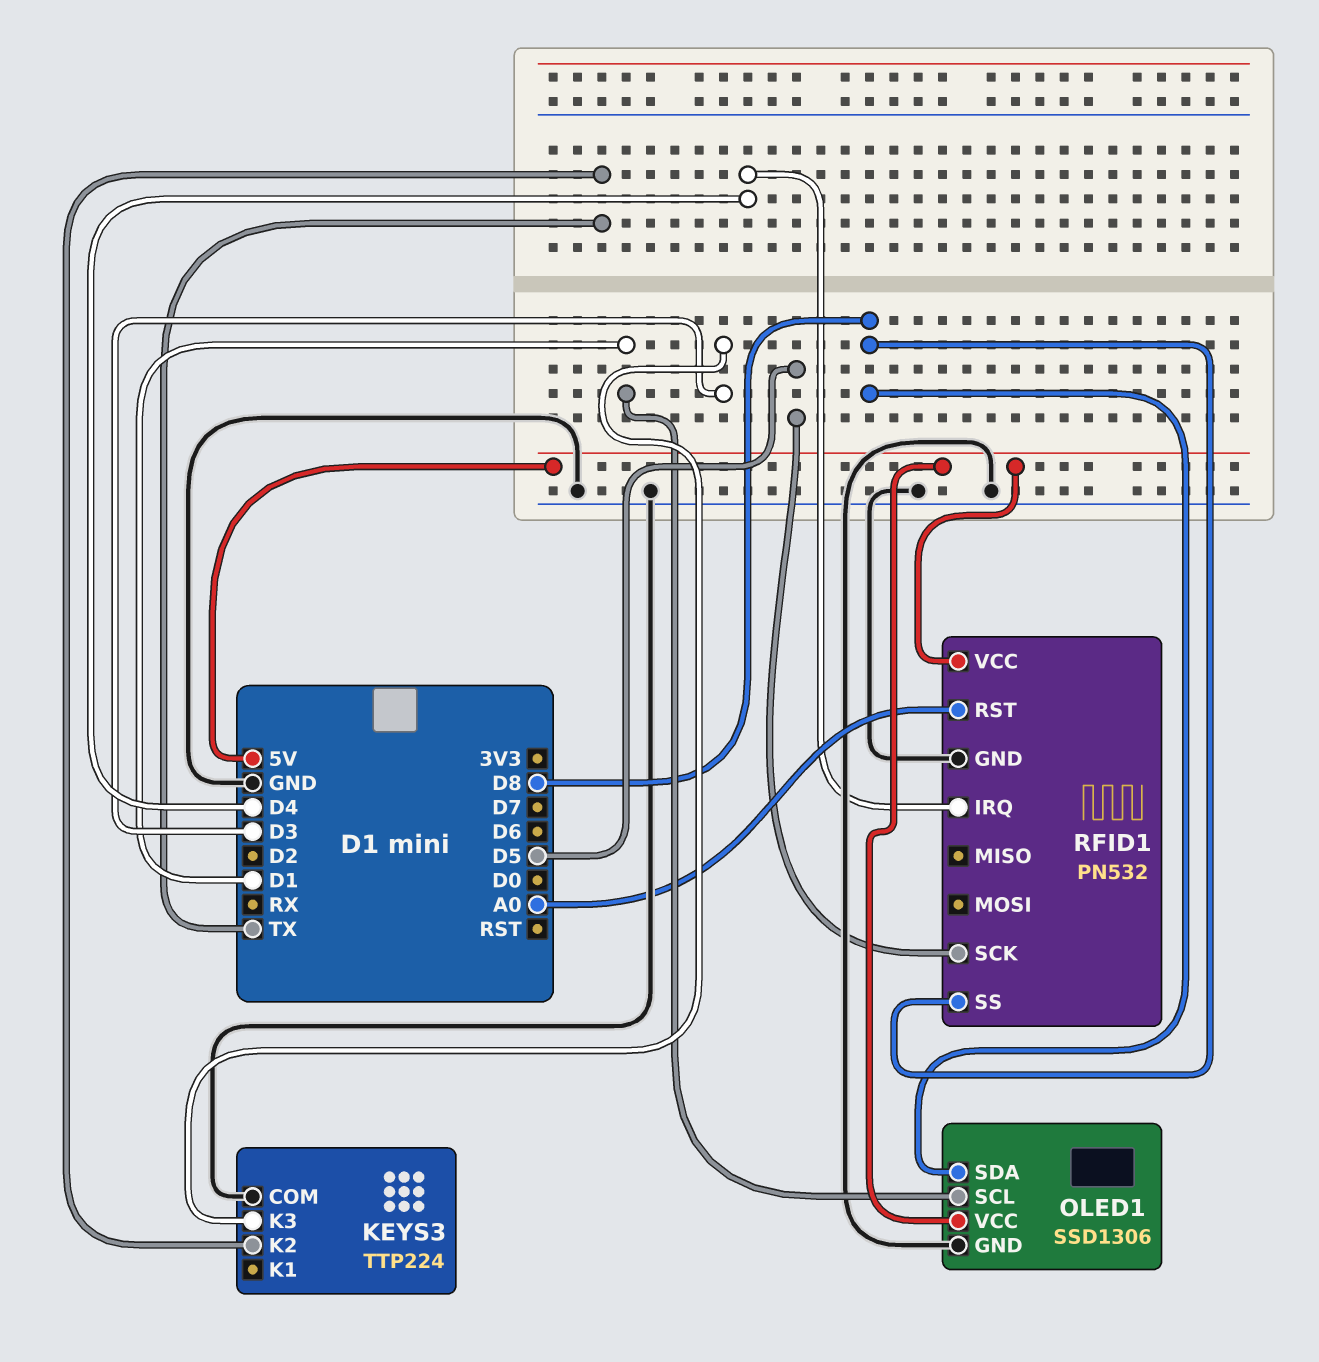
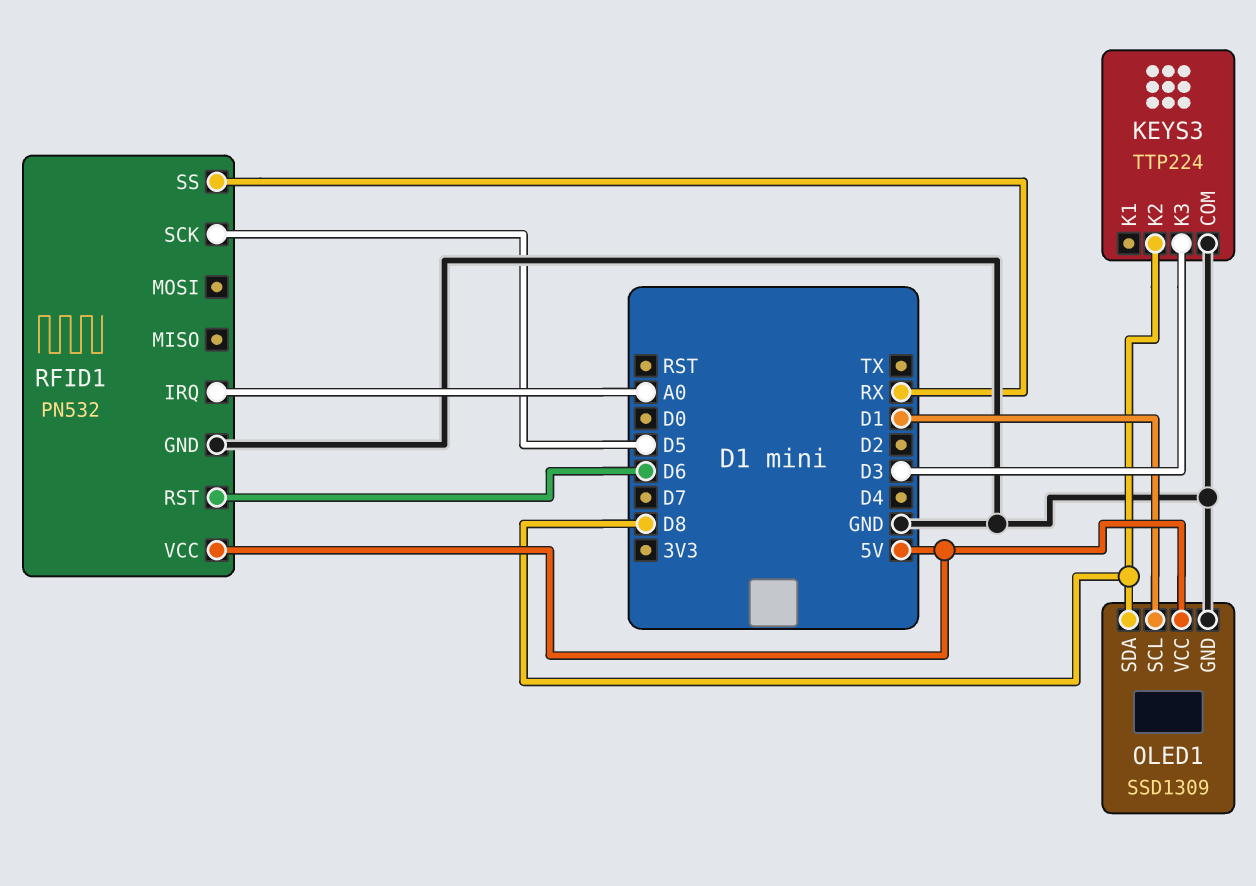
KEYS3 pin K2: TX -> D8
OLED1: SSD1306 -> SSD1309
RFID1 pin IRQ: D4 -> A0
RFID1 pin RST: A0 -> D6
RFID1 pin SS: D8 -> RX

